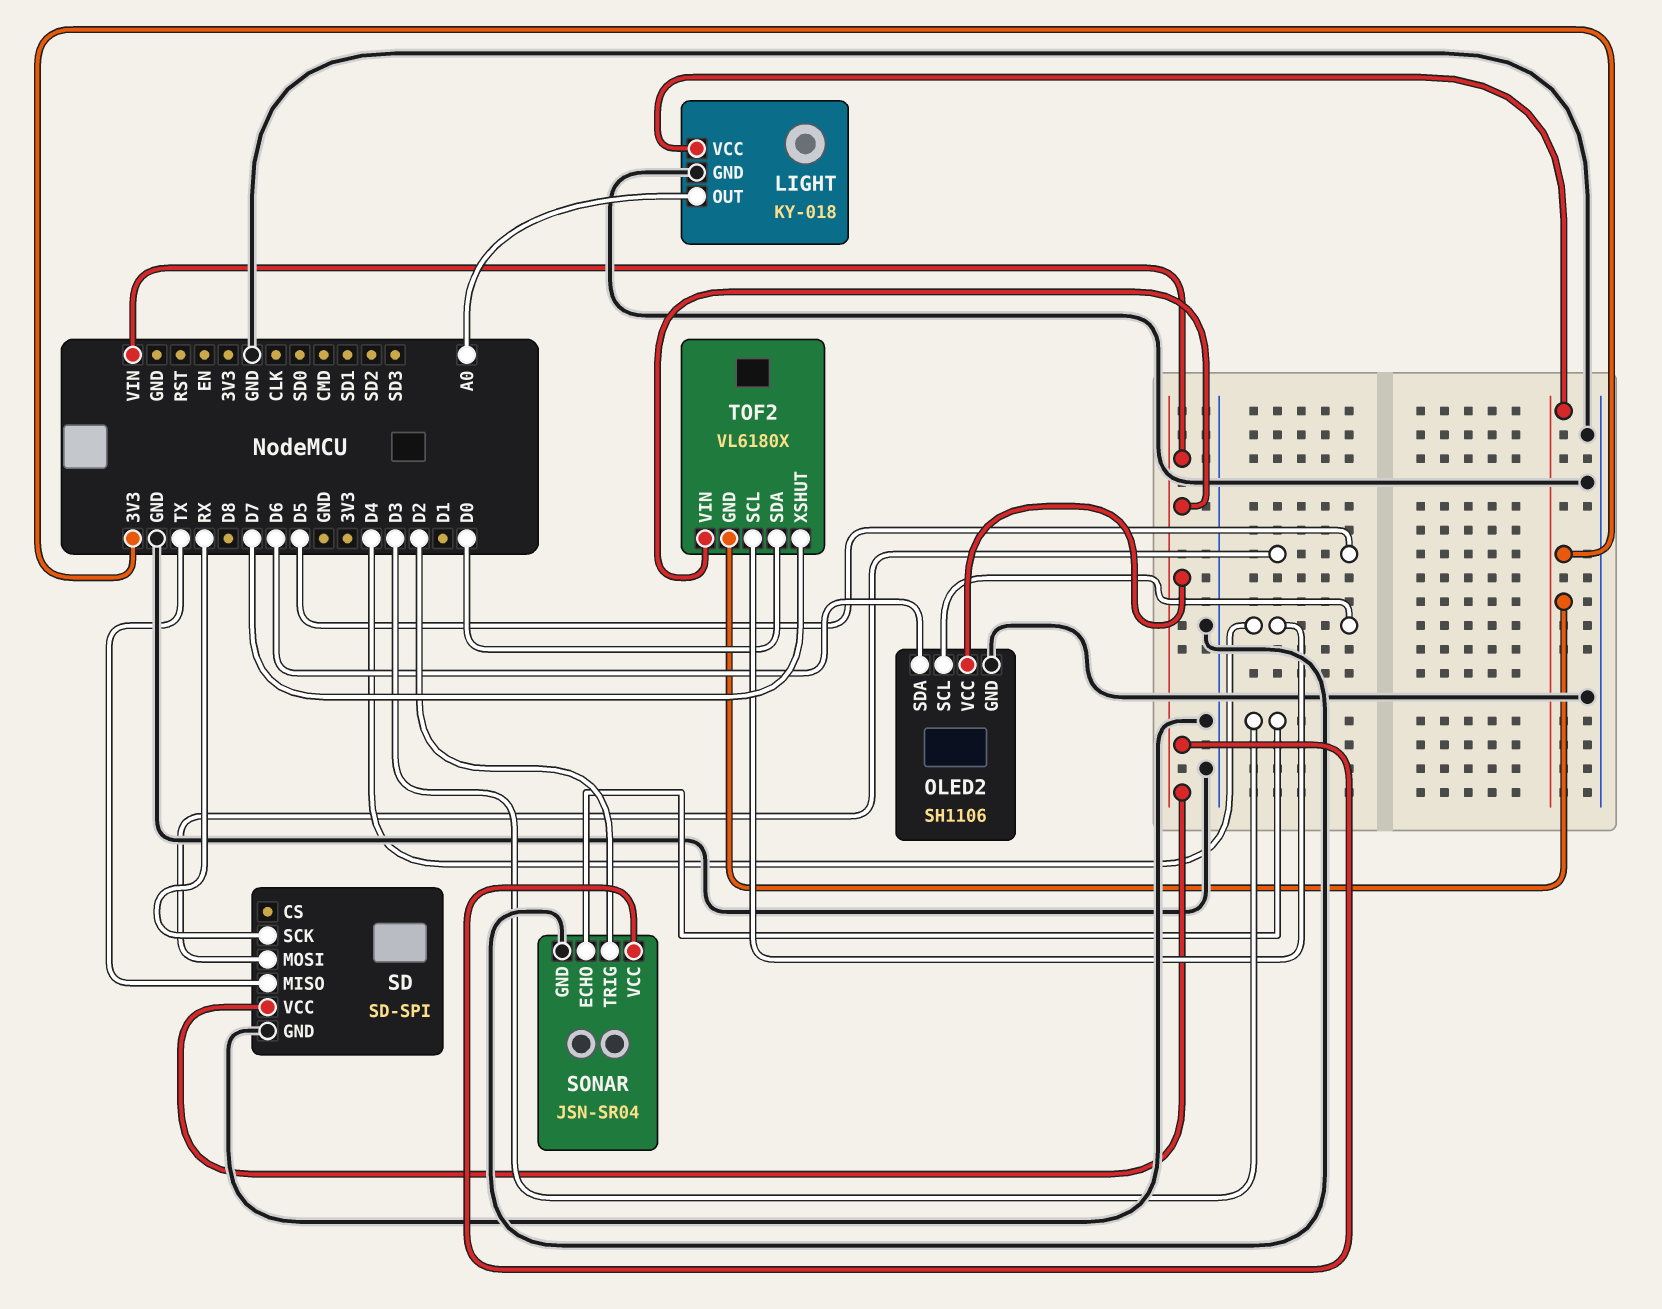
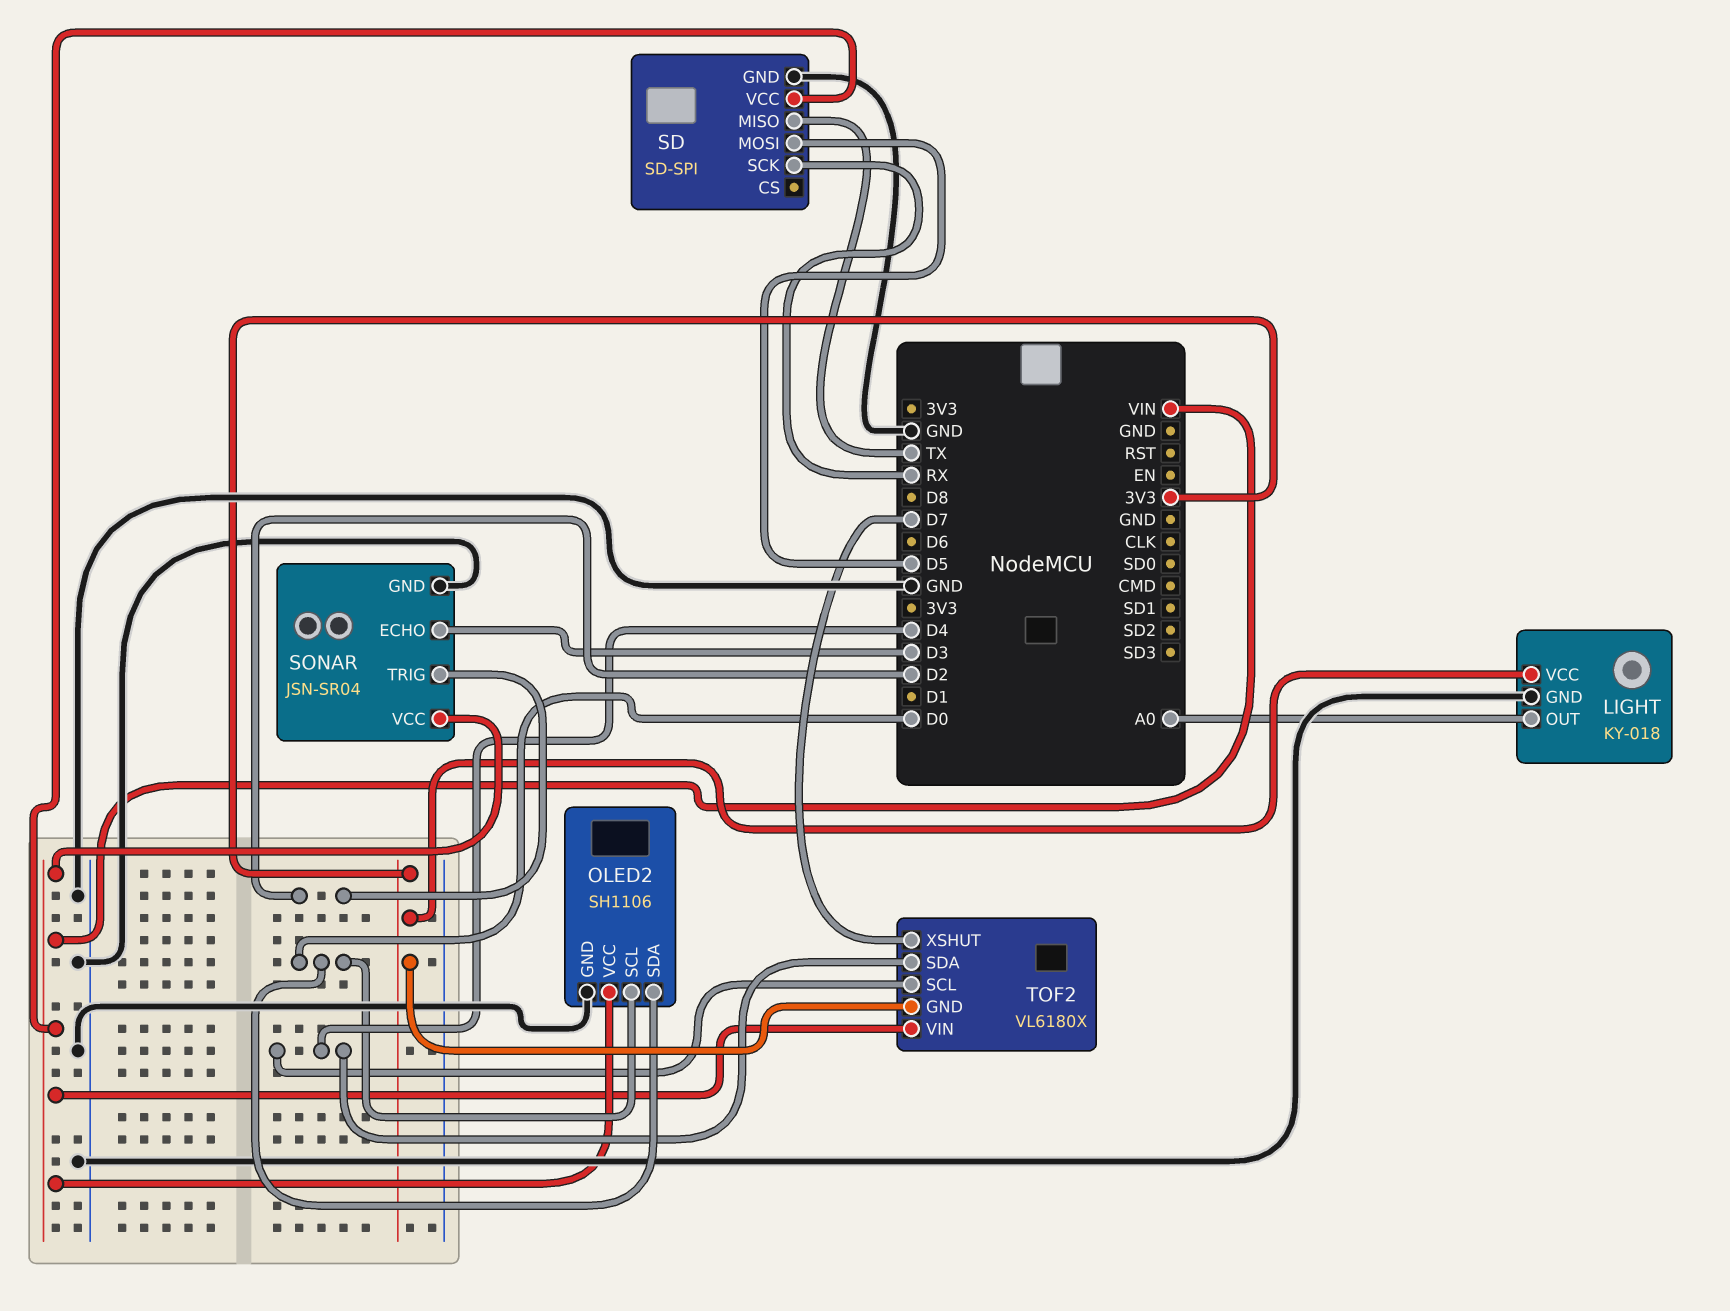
OLED2 pin SCL: D4 -> D0
OLED2 pin SDA: D6 -> D0
TOF2 pin SDA: D0 -> D4

